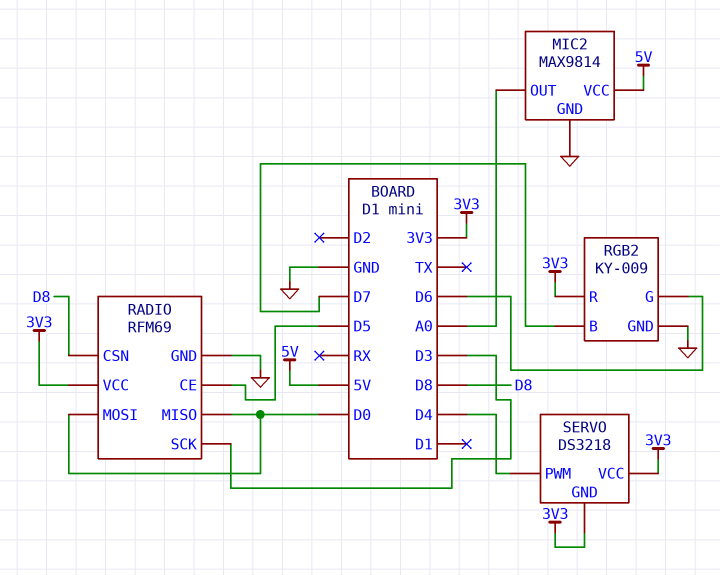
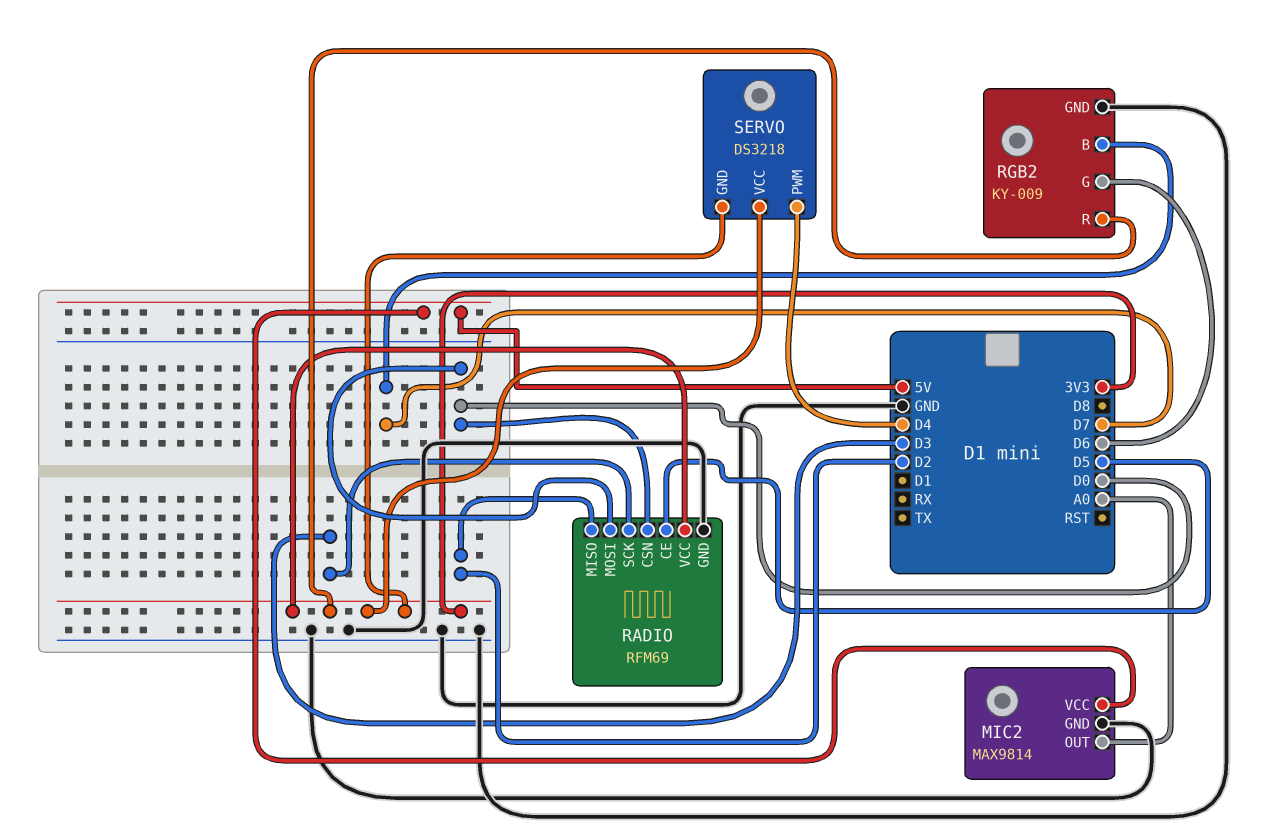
RADIO pin CSN: D8 -> D0
RADIO pin MISO: D0 -> D2

